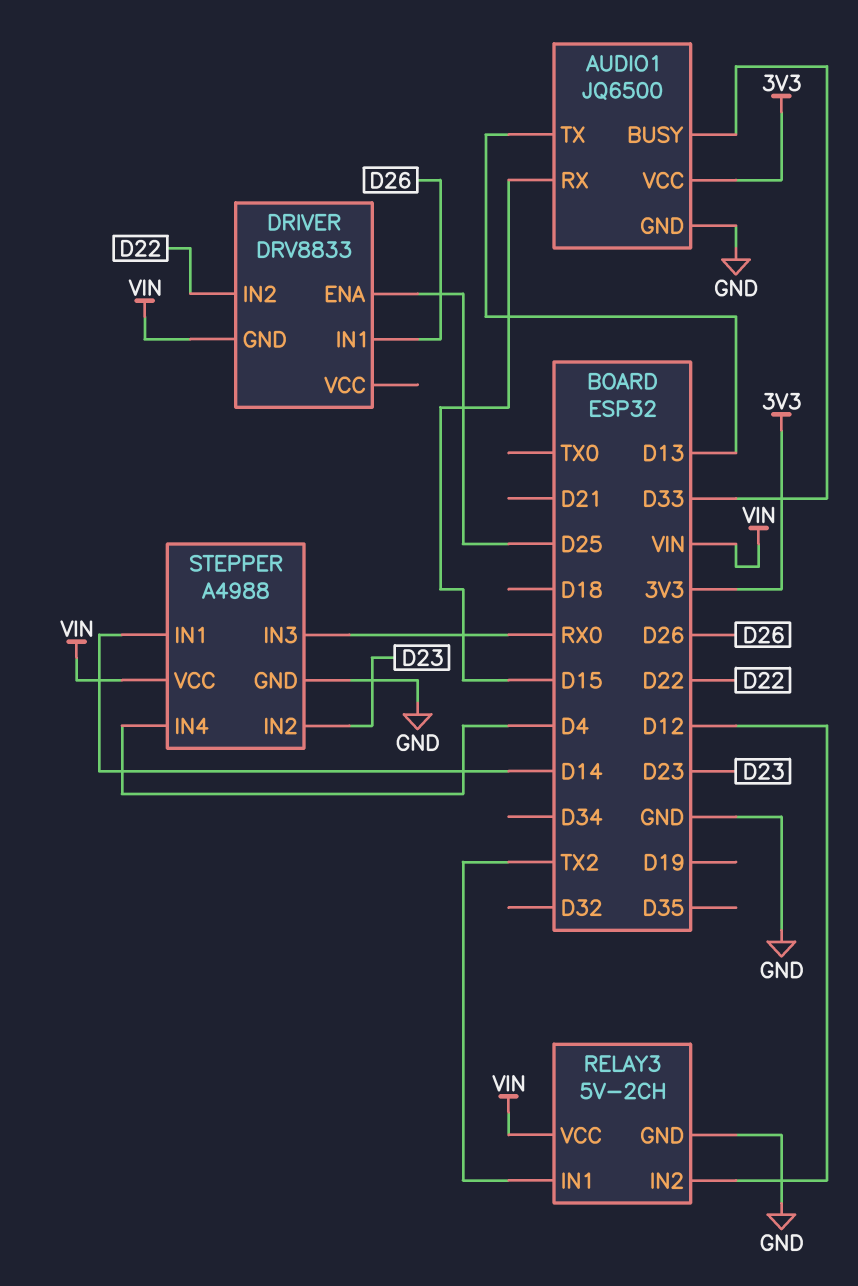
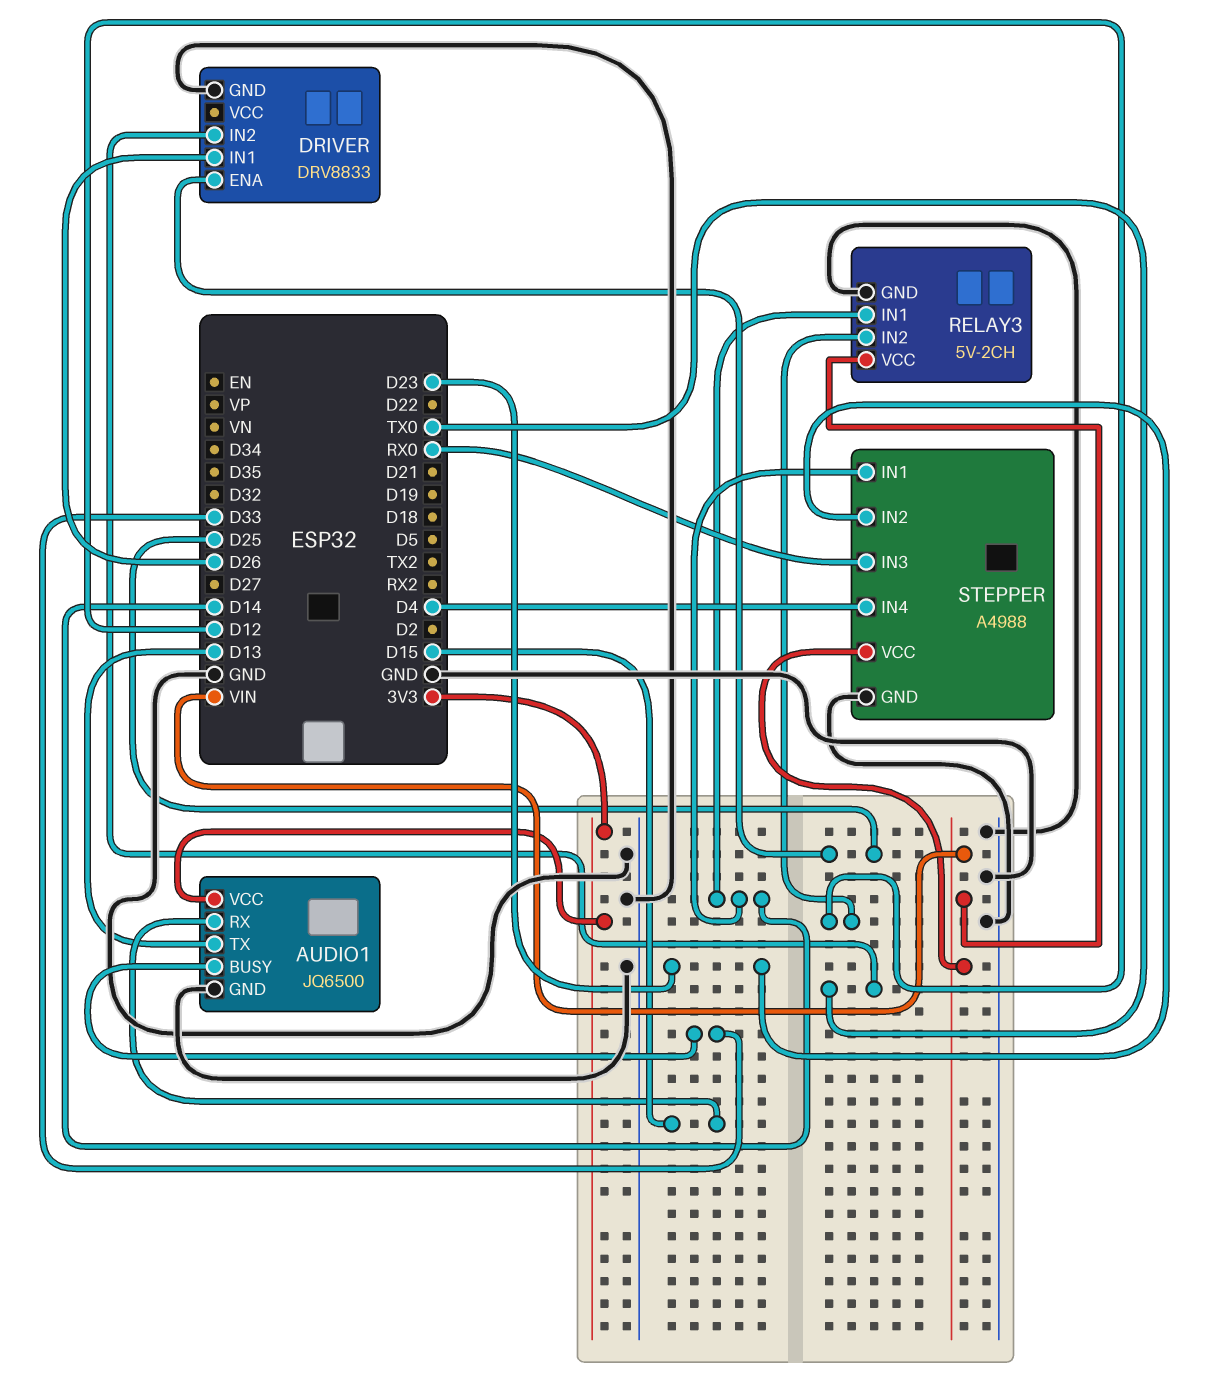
DRIVER pin GND: VIN -> GND
DRIVER pin IN2: D22 -> TX0
RELAY3 pin IN1: TX2 -> D14

